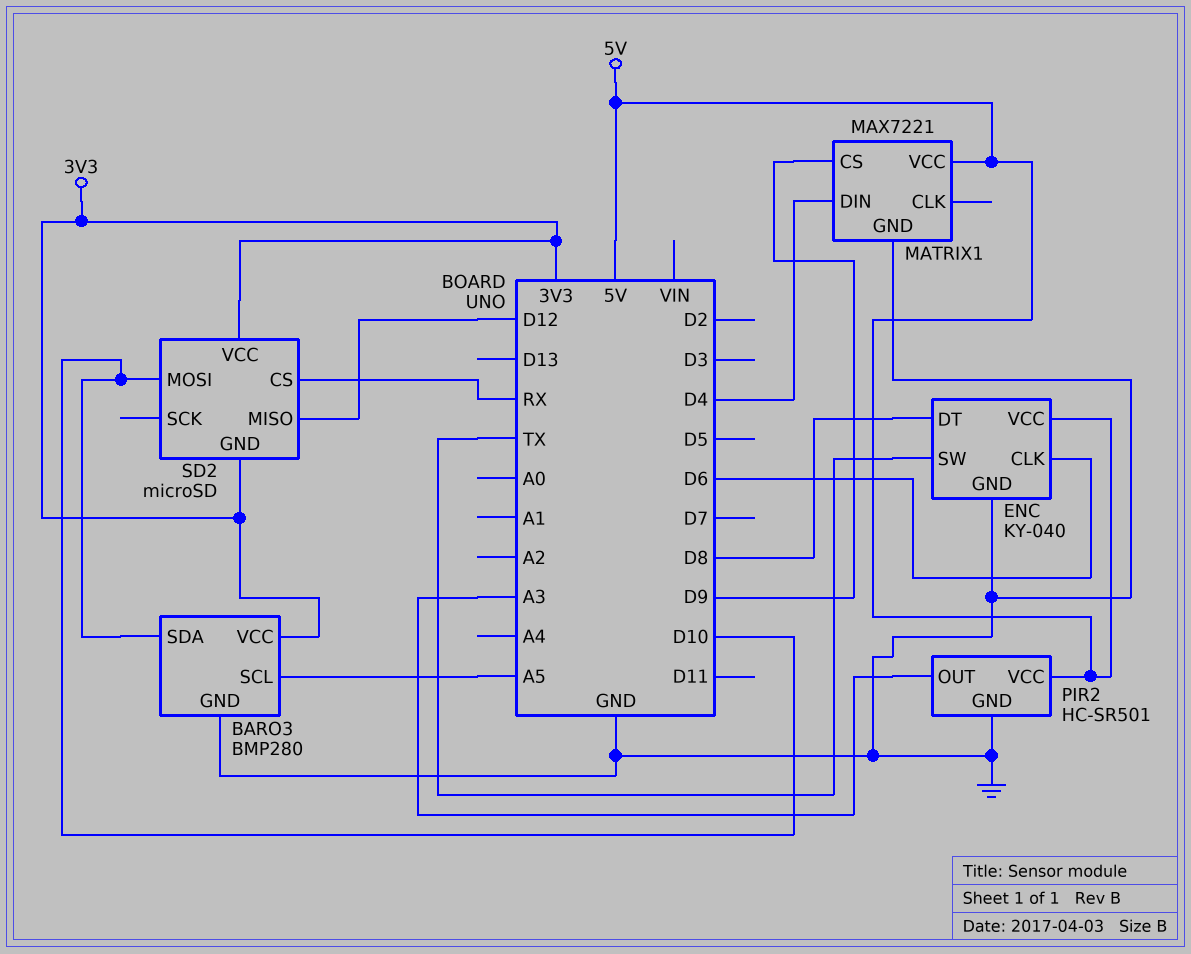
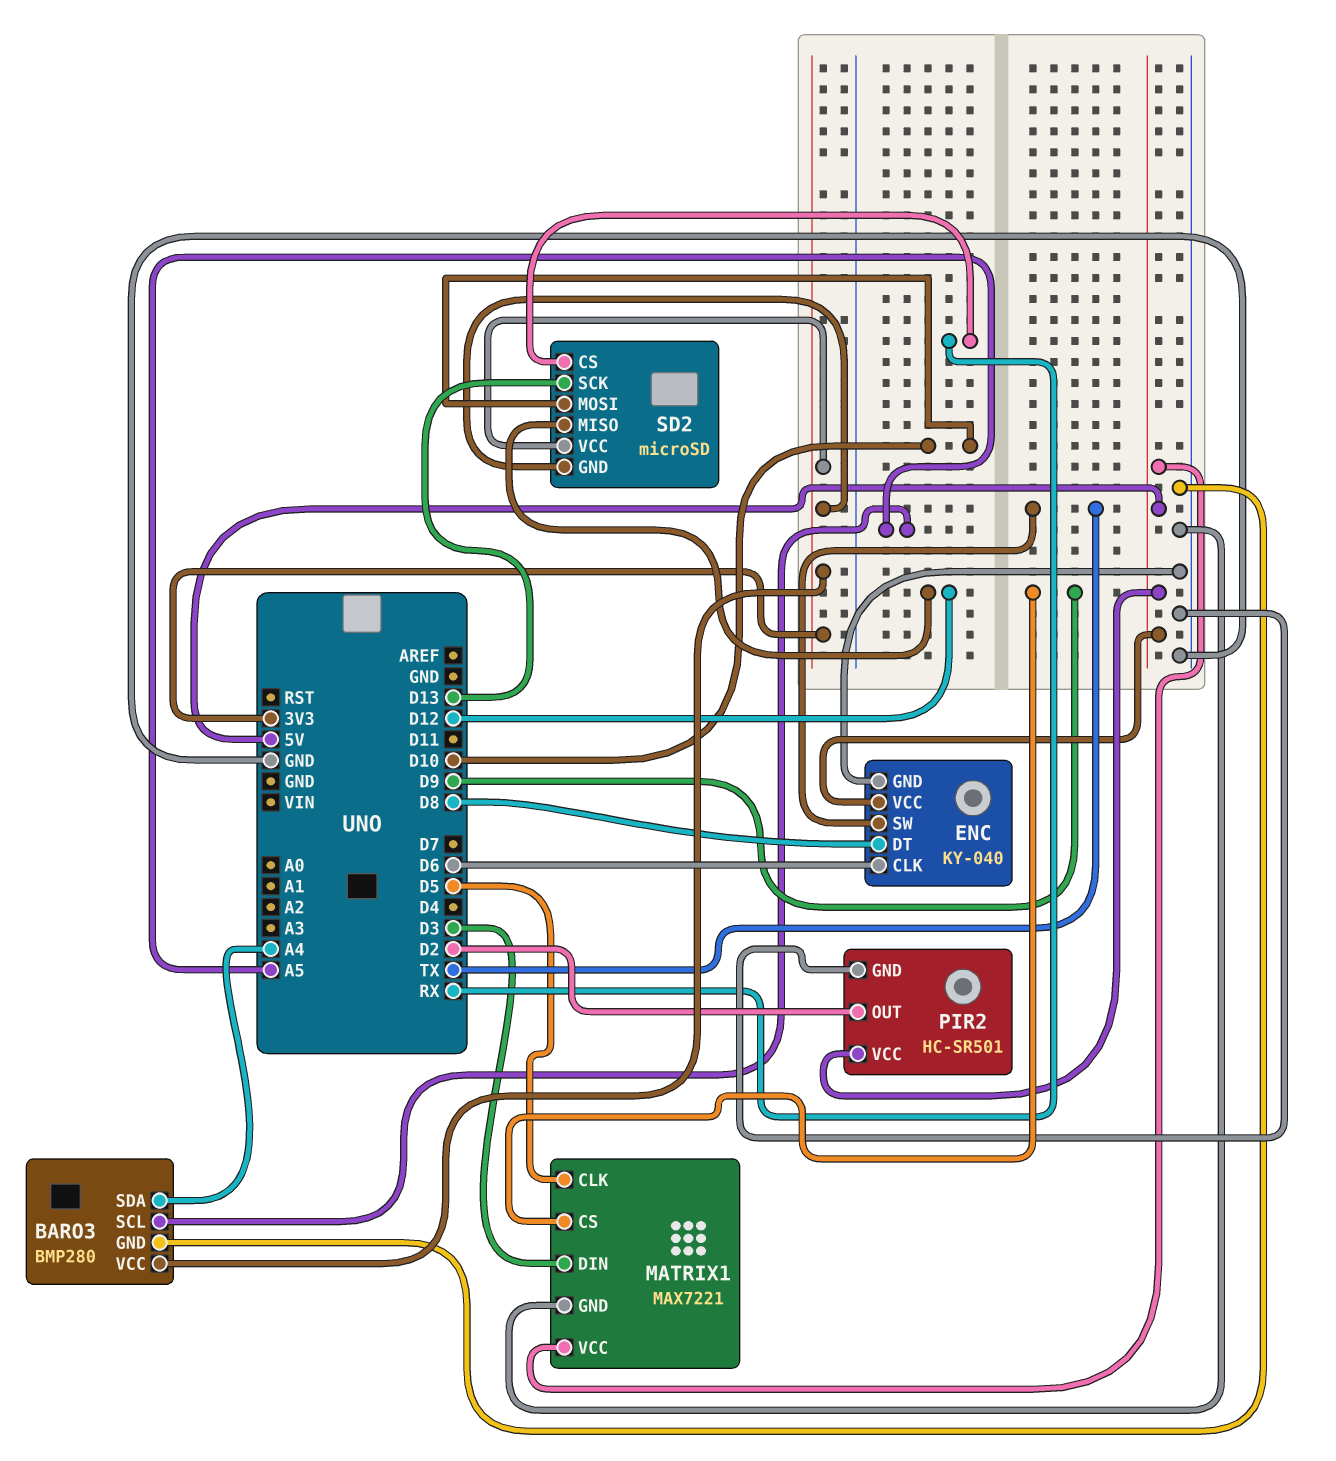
BARO3 pin SDA: D10 -> A4
MATRIX1 pin CLK: none -> D5
MATRIX1 pin DIN: D4 -> D3
PIR2 pin OUT: A3 -> D2
SD2 pin SCK: none -> D13

